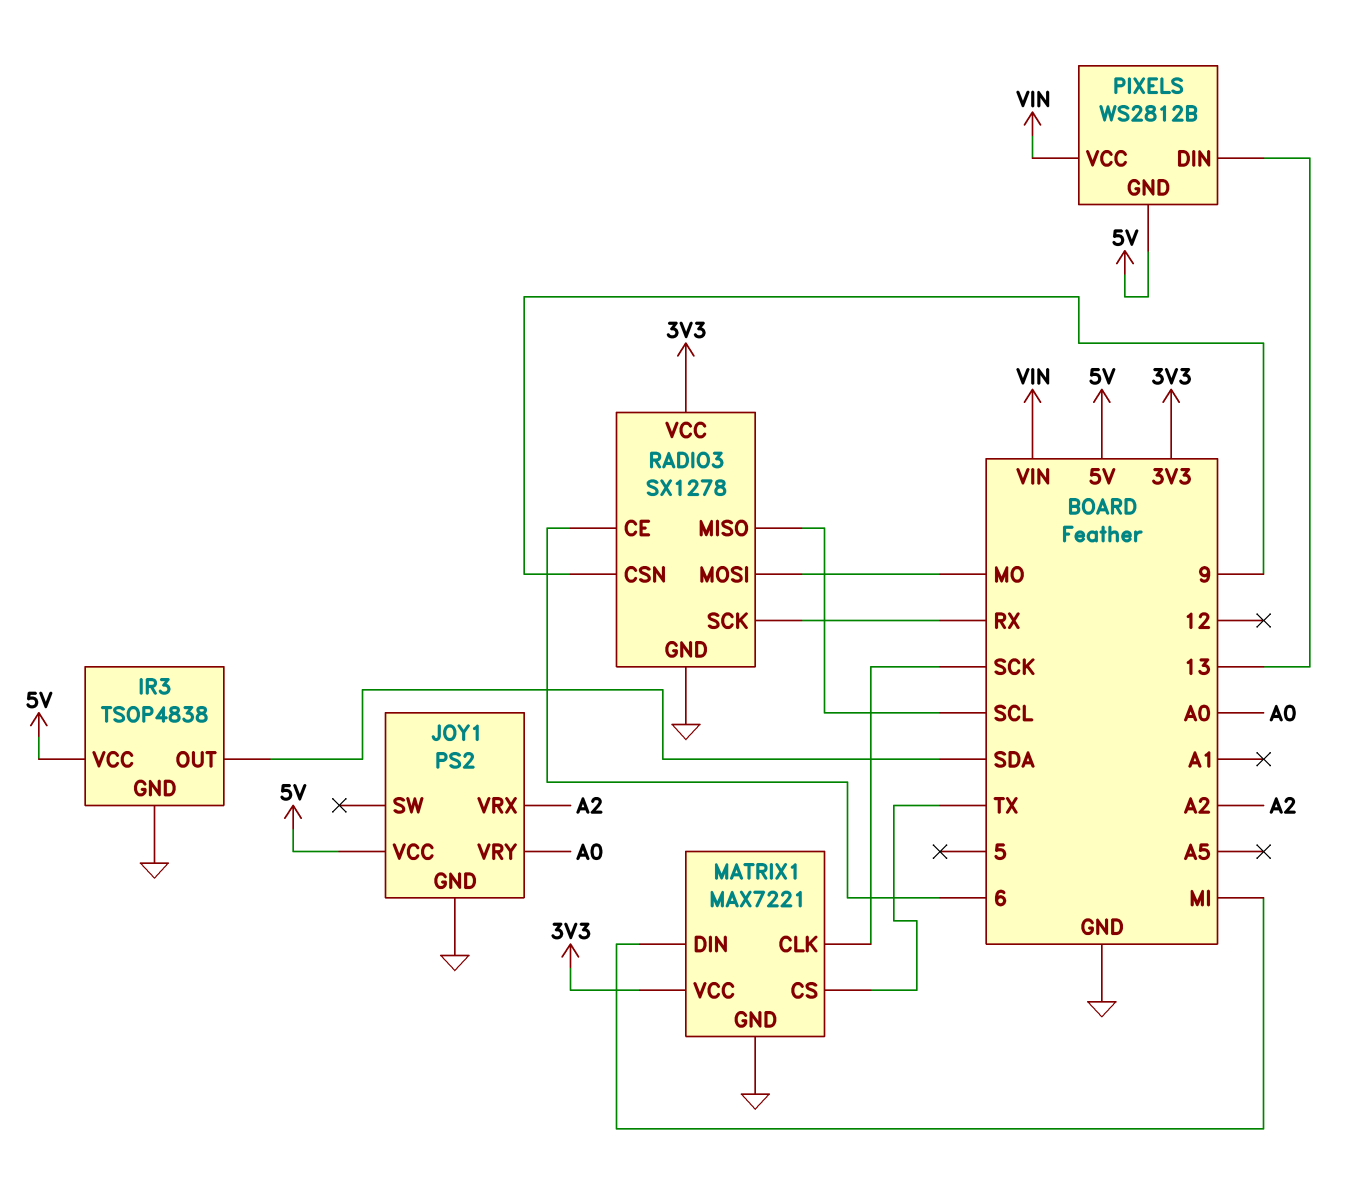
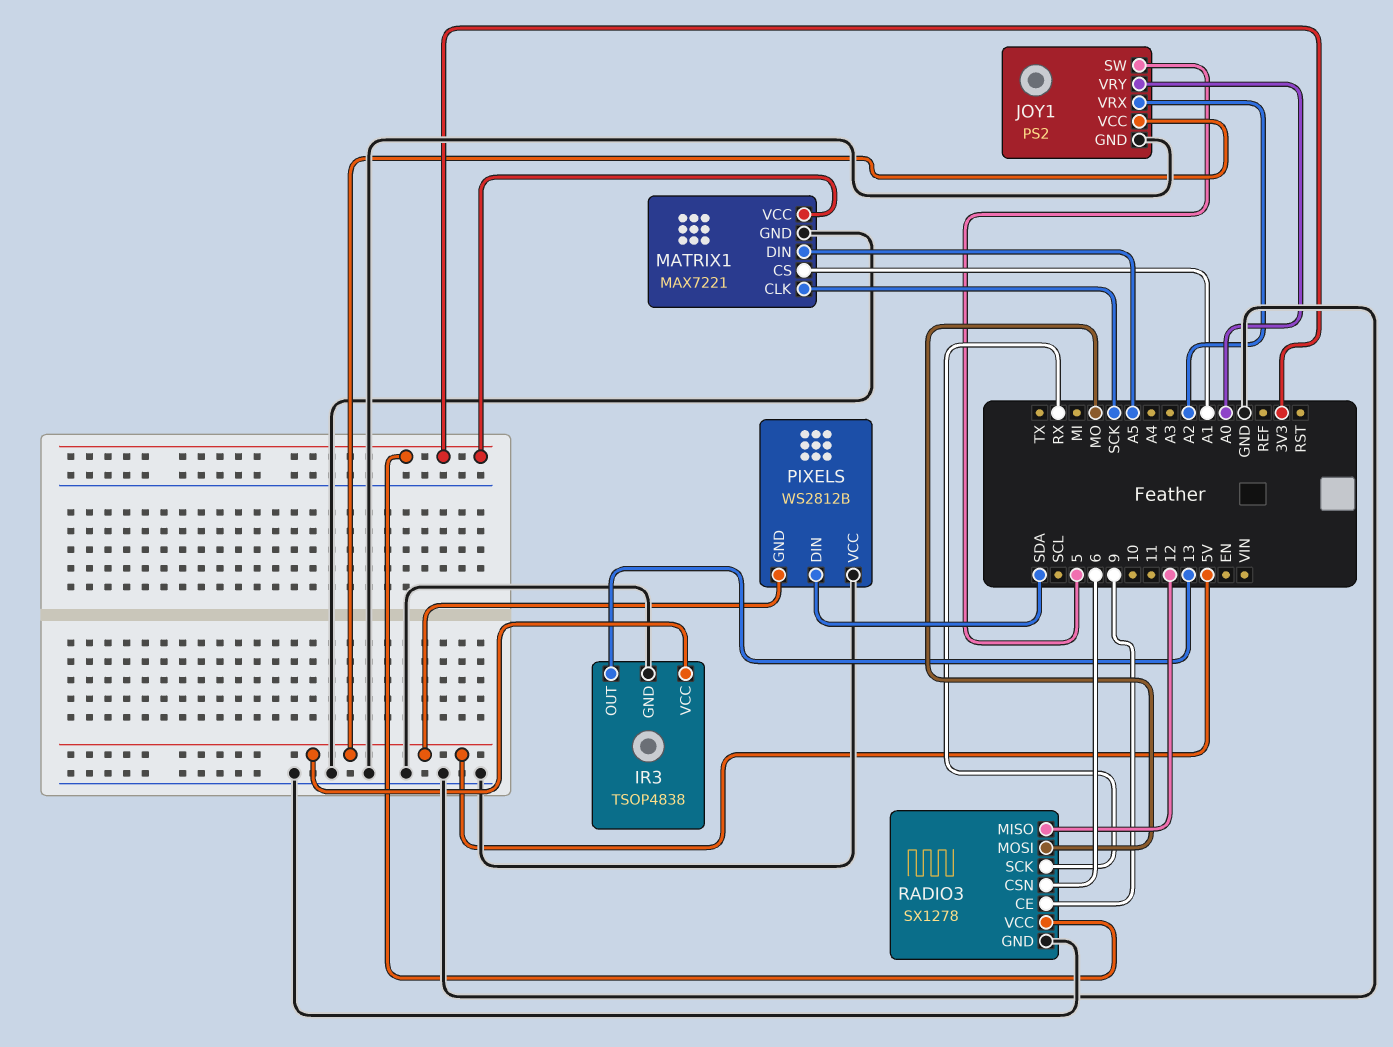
IR3 pin OUT: SDA -> 13
JOY1 pin SW: none -> 5
MATRIX1 pin CS: TX -> A1
MATRIX1 pin DIN: MI -> A5
PIXELS pin DIN: 13 -> SDA
PIXELS pin VCC: VIN -> GND
RADIO3 pin CE: 6 -> 9
RADIO3 pin CSN: 9 -> 6
RADIO3 pin MISO: SCL -> 12

